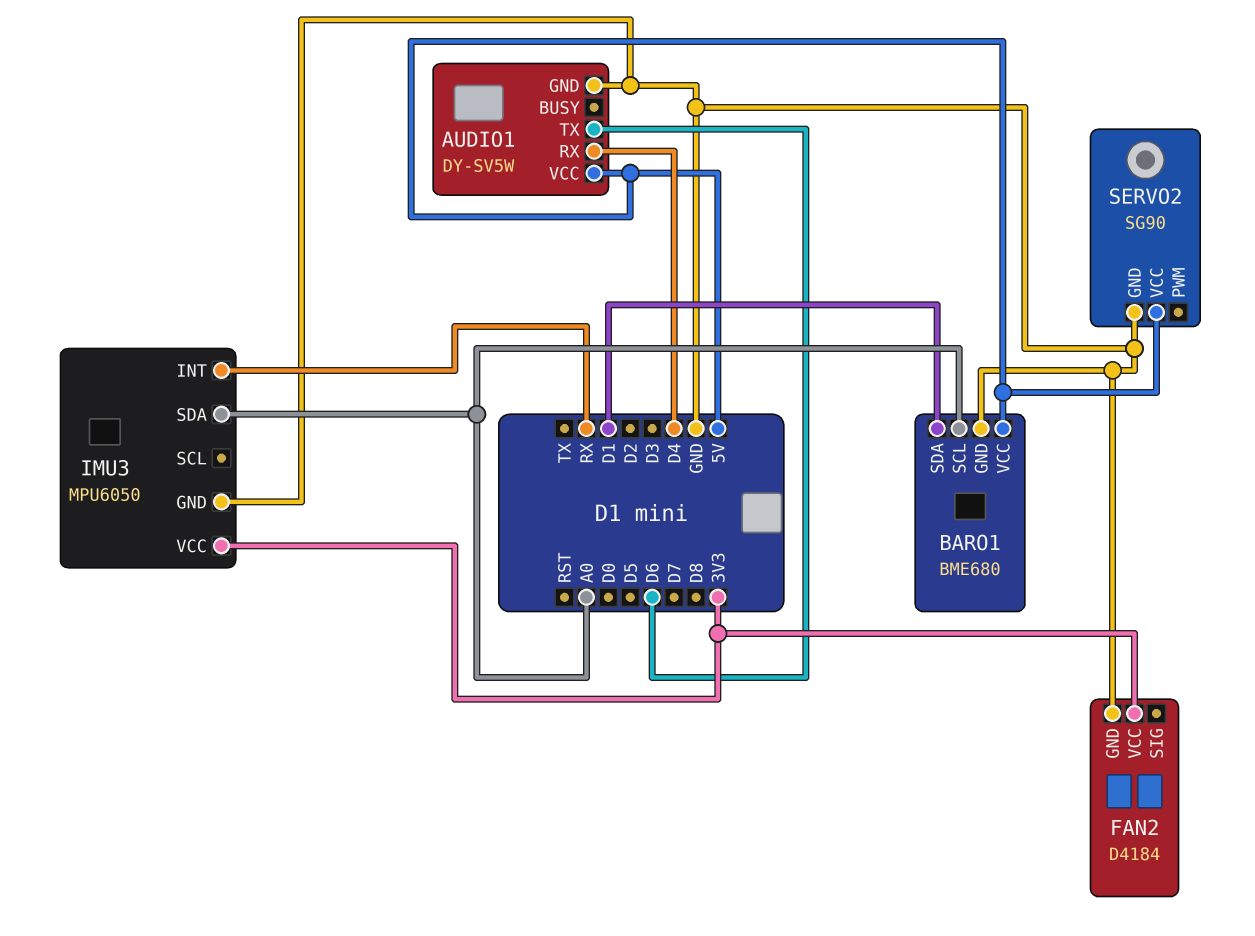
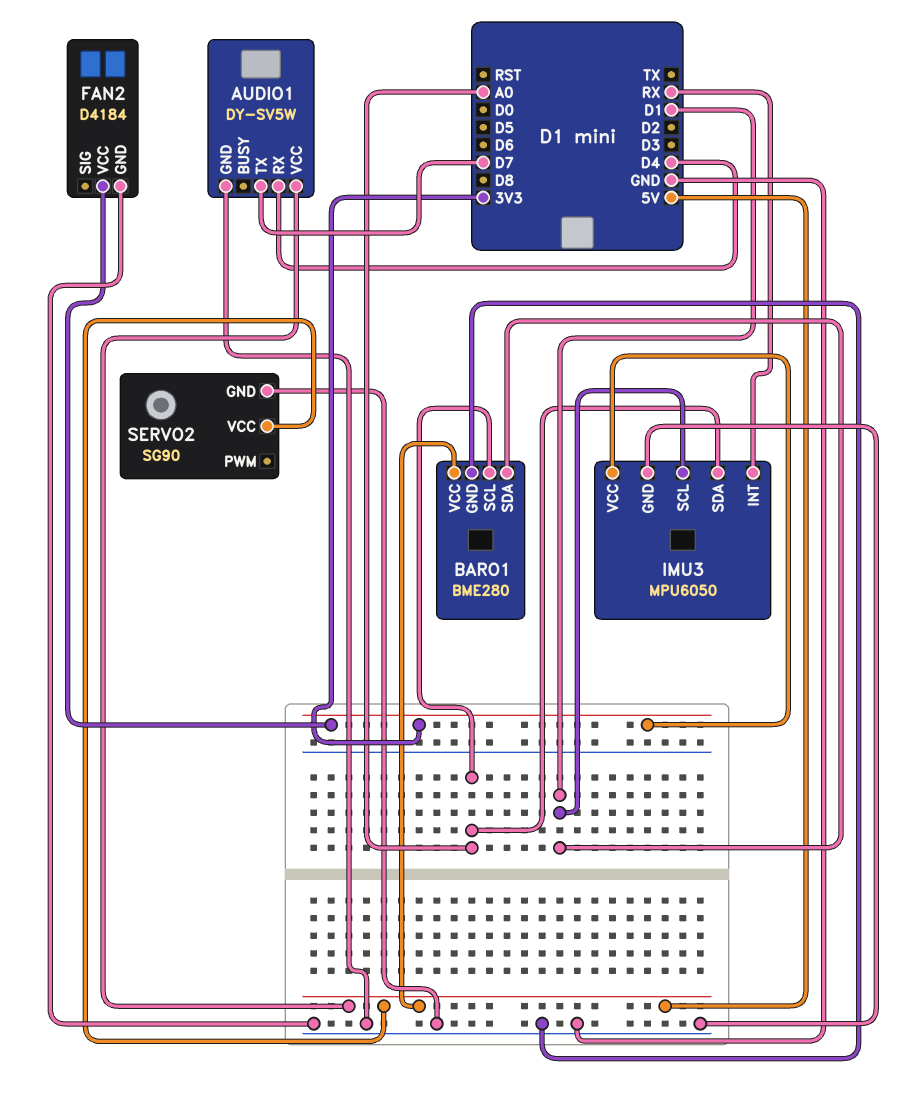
AUDIO1 pin TX: D6 -> D7
BARO1: BME680 -> BME280
IMU3 pin SCL: none -> D1

